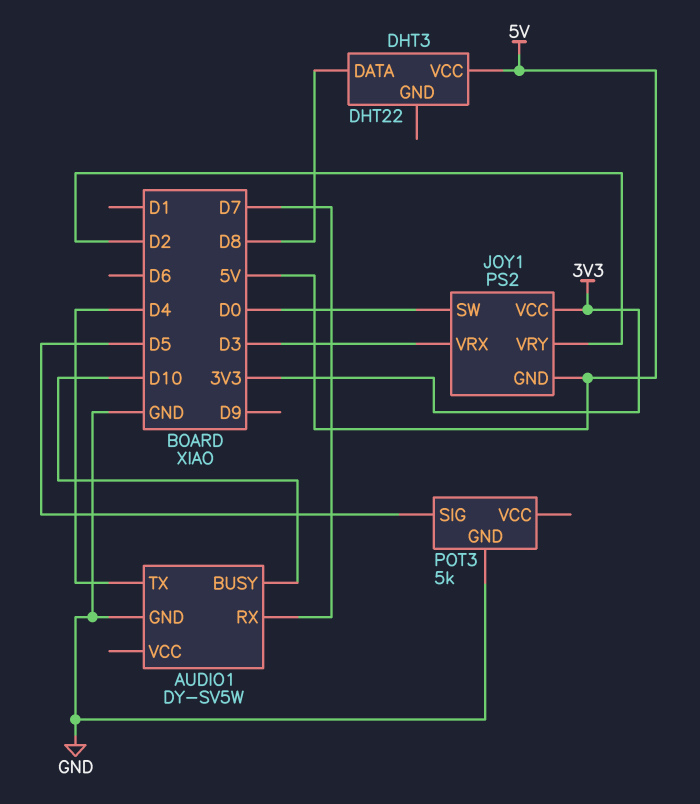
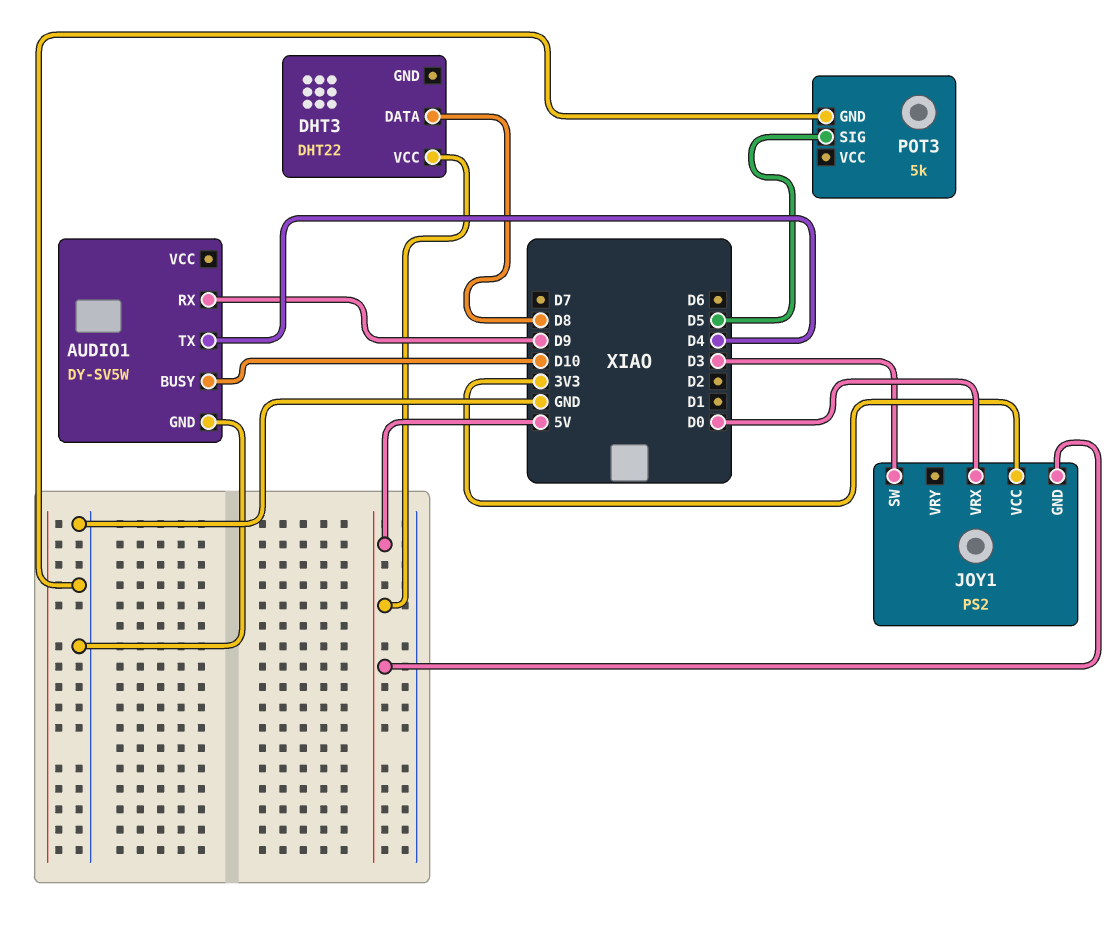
AUDIO1 pin RX: D7 -> D9
JOY1 pin SW: D0 -> D3
JOY1 pin VRX: D3 -> D0
JOY1 pin VRY: D2 -> none

